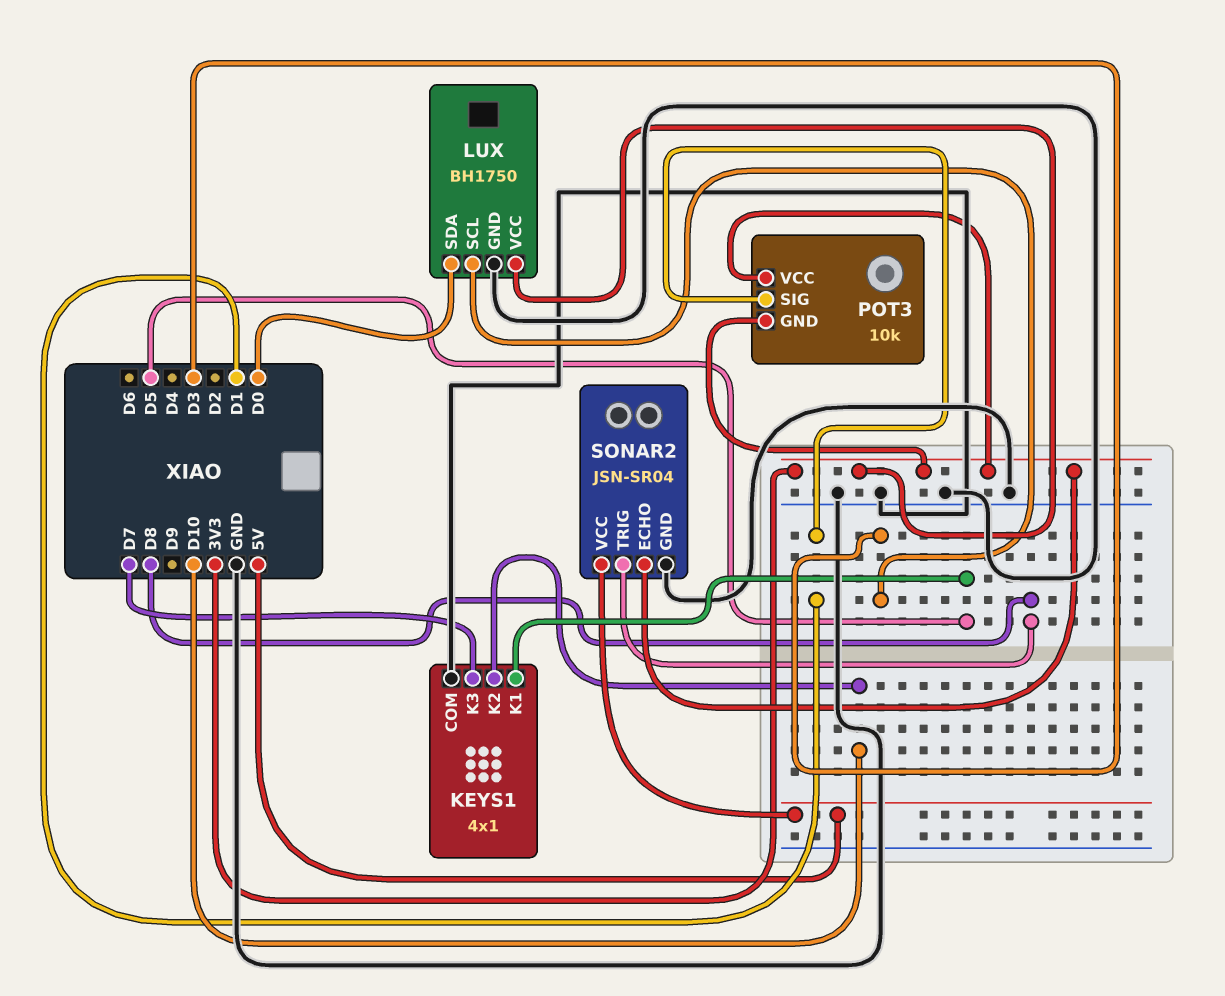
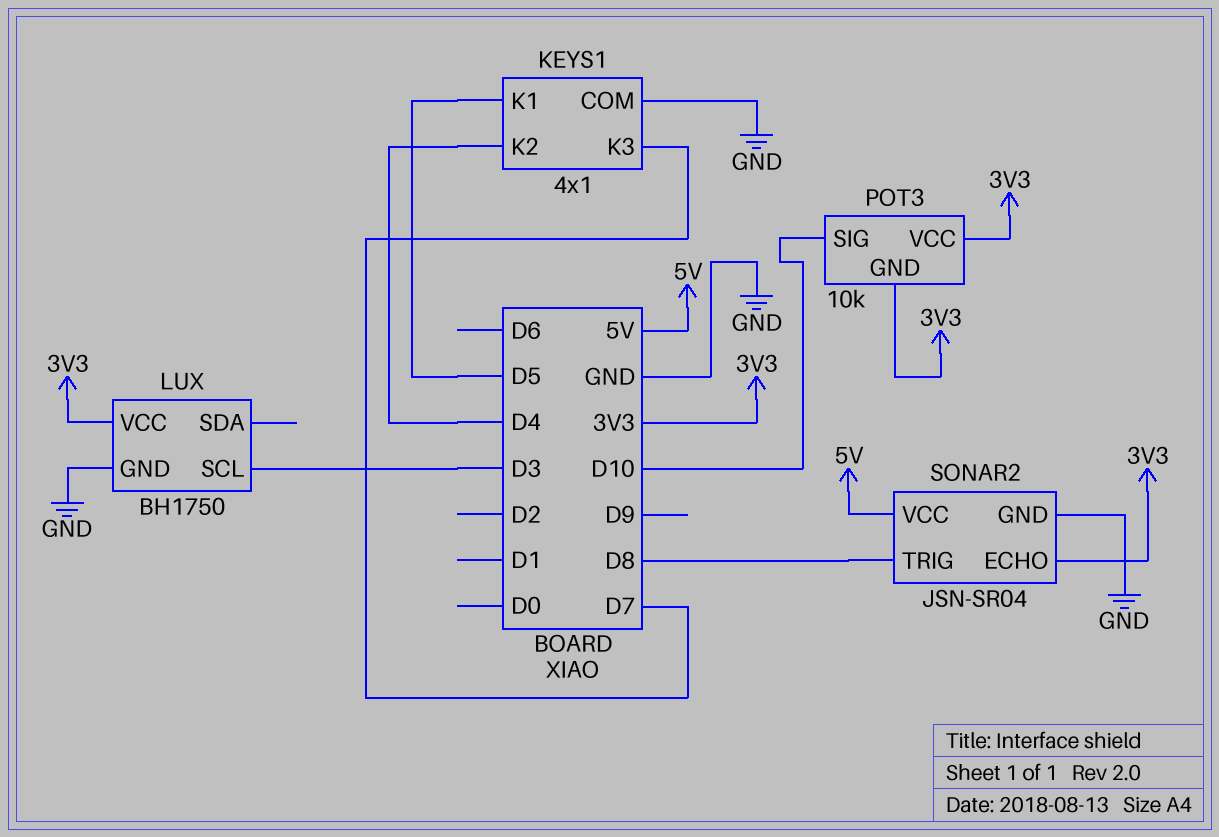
KEYS1 pin K2: D10 -> D4
LUX pin SDA: D0 -> none
POT3 pin SIG: D1 -> D10

